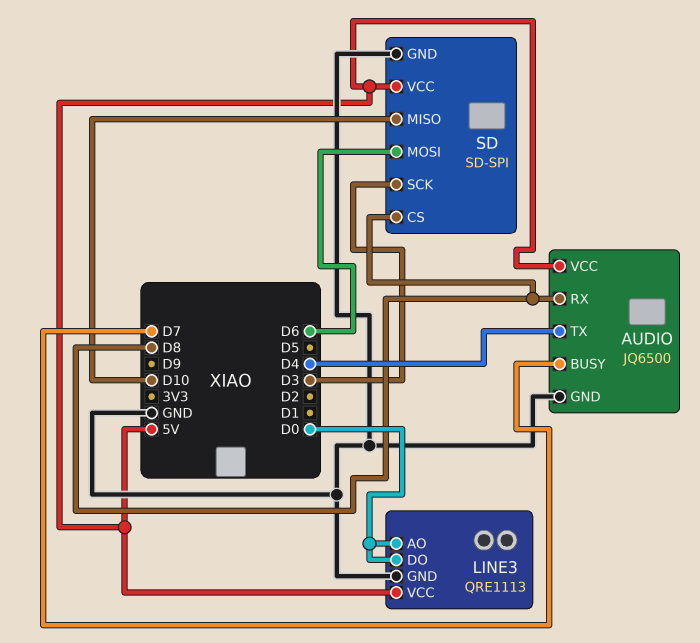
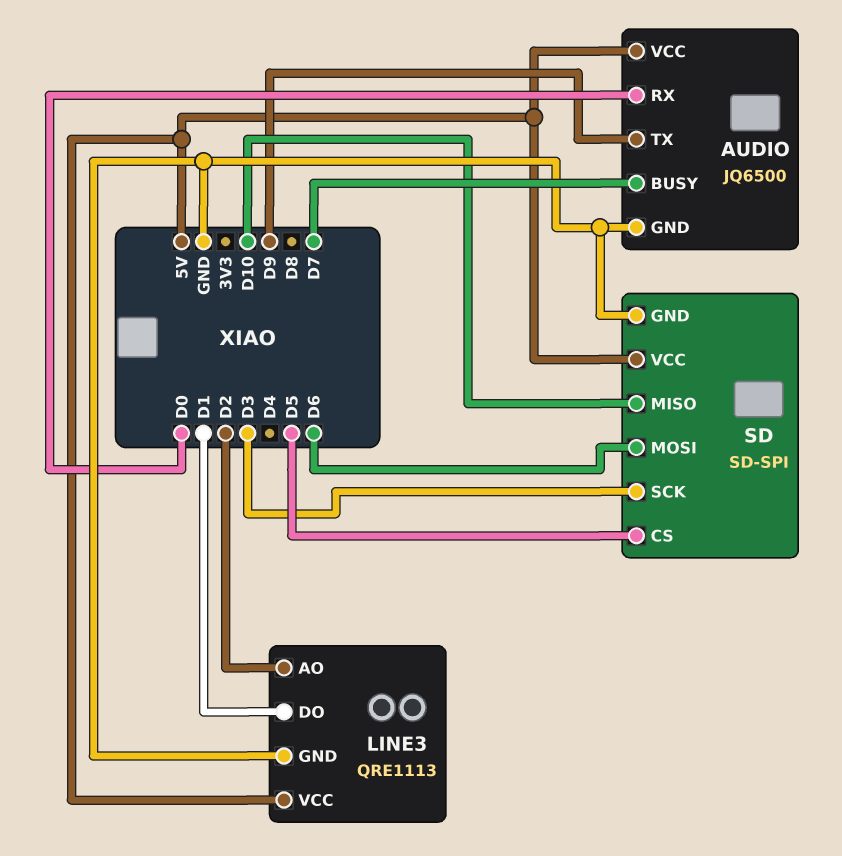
AUDIO pin RX: D8 -> D0
AUDIO pin TX: D4 -> D9
LINE3 pin AO: D0 -> D2
LINE3 pin DO: D0 -> D1
SD pin CS: D8 -> D5

